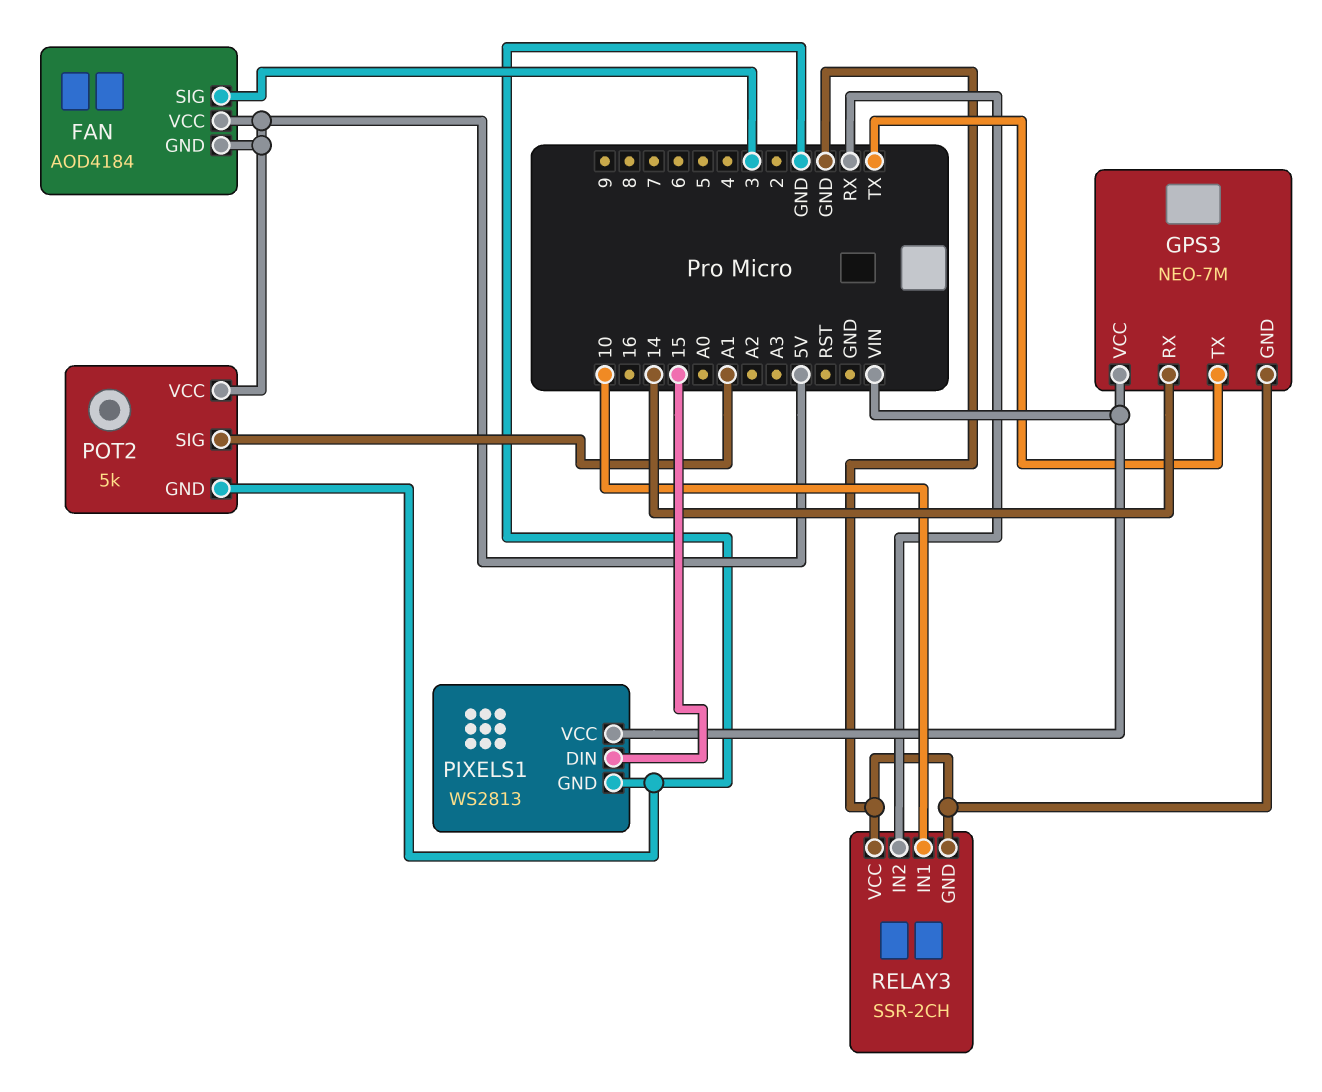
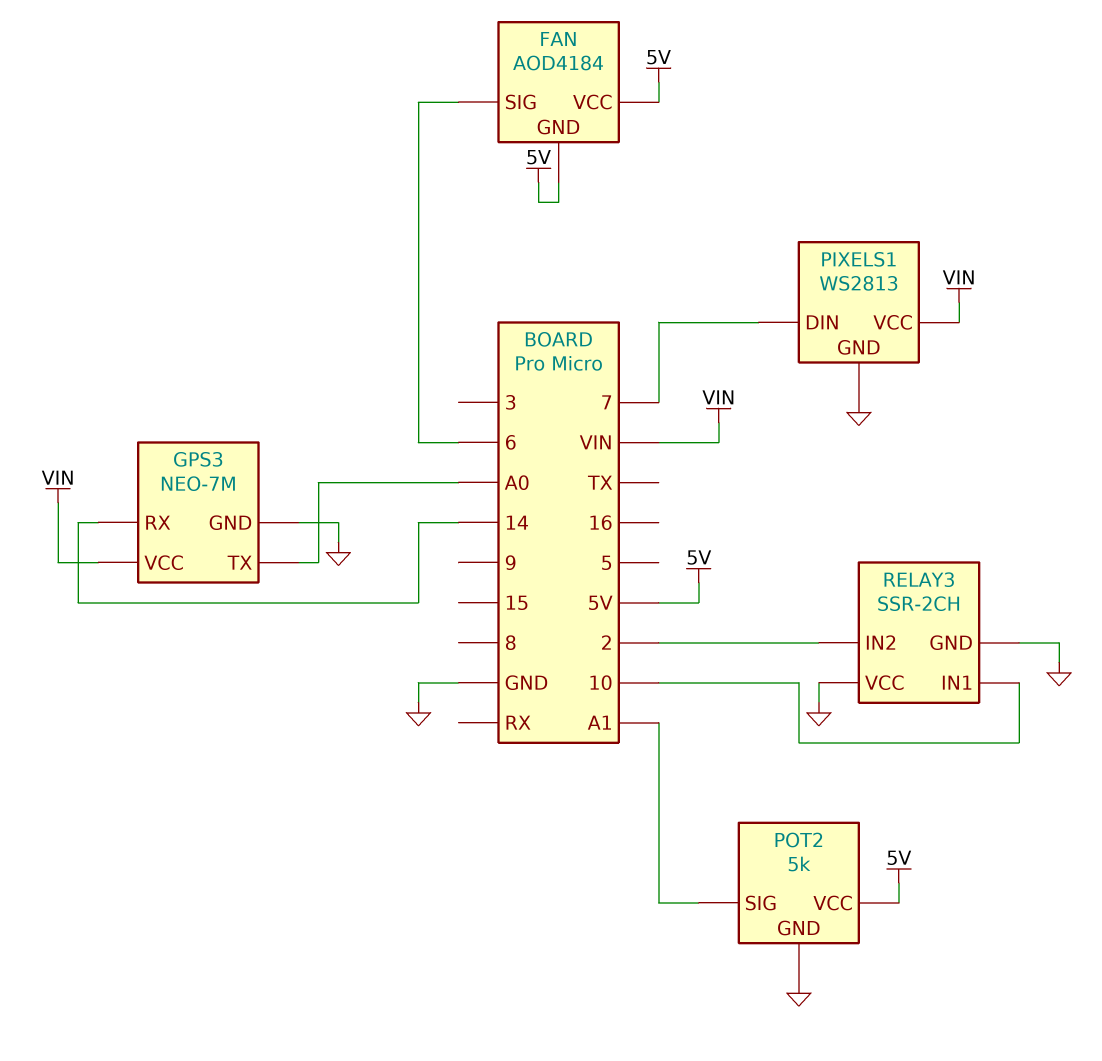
FAN pin SIG: 3 -> 6
GPS3 pin TX: TX -> A0
PIXELS1 pin DIN: 15 -> 7
RELAY3 pin IN2: RX -> 2

